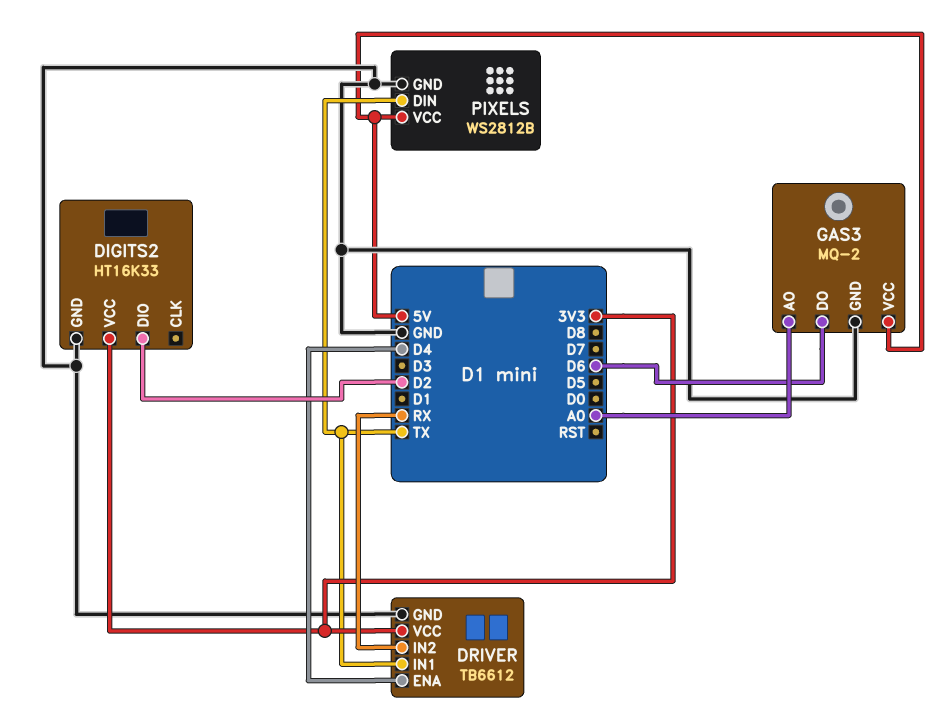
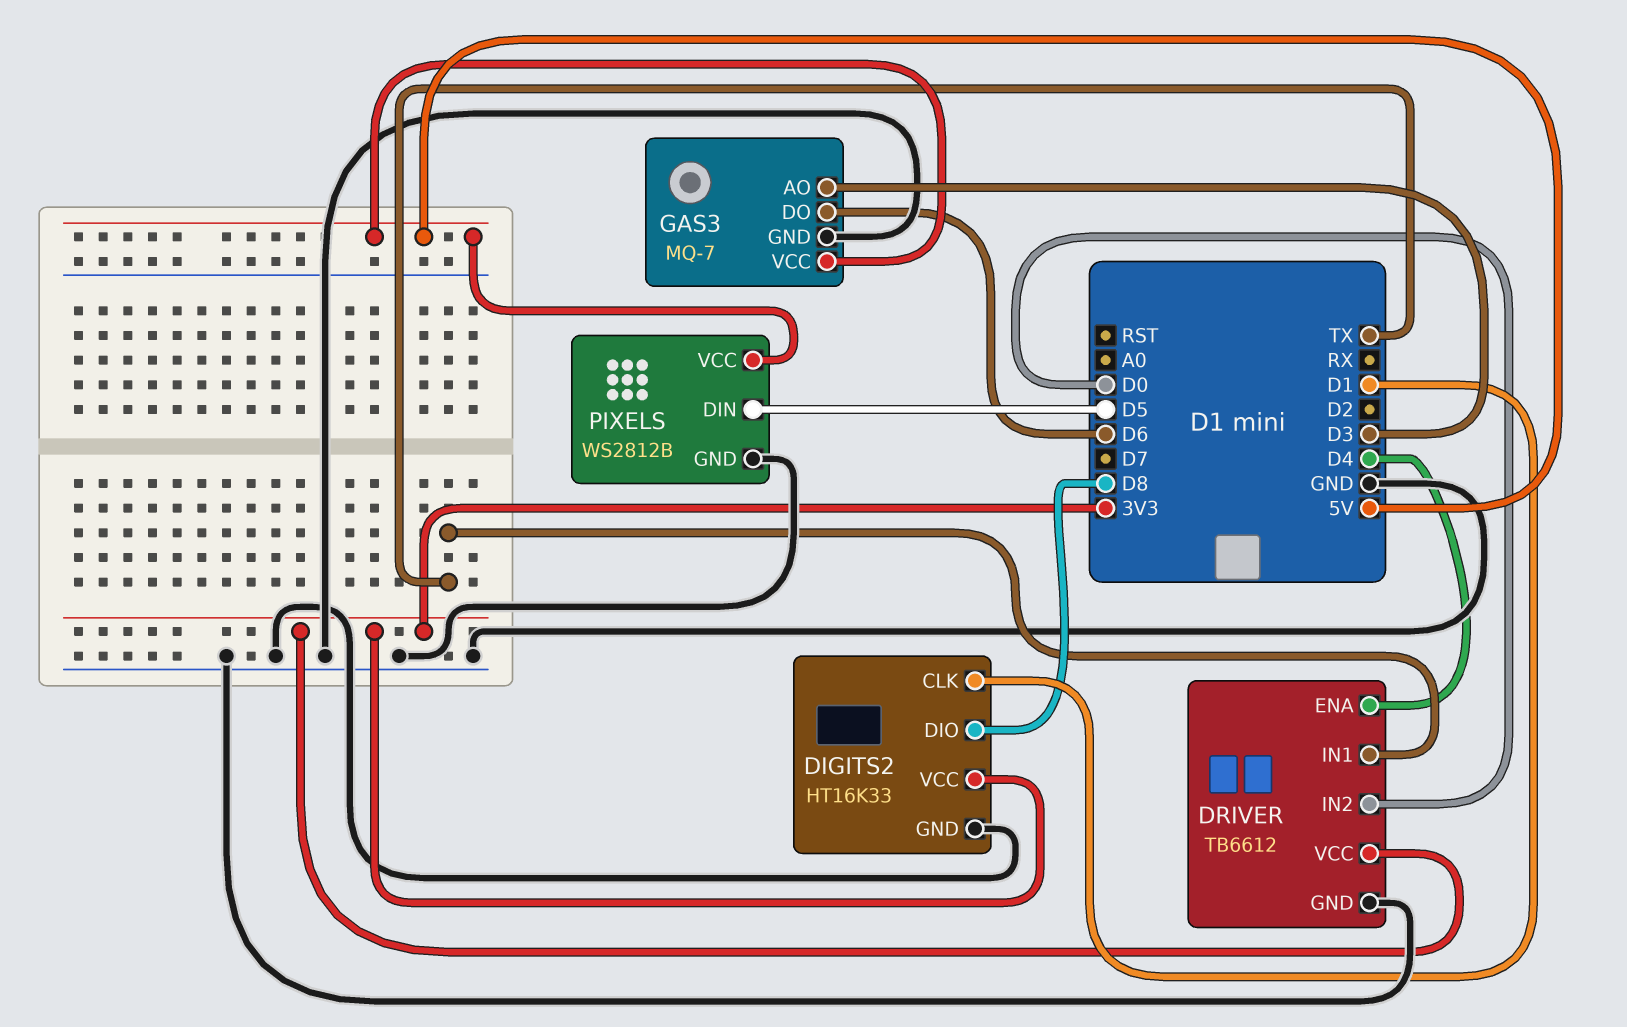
DIGITS2 pin CLK: none -> D1
DIGITS2 pin DIO: D2 -> D8
DRIVER pin IN2: RX -> D0
GAS3: MQ-2 -> MQ-7
GAS3 pin AO: A0 -> D3
PIXELS pin DIN: TX -> D5

